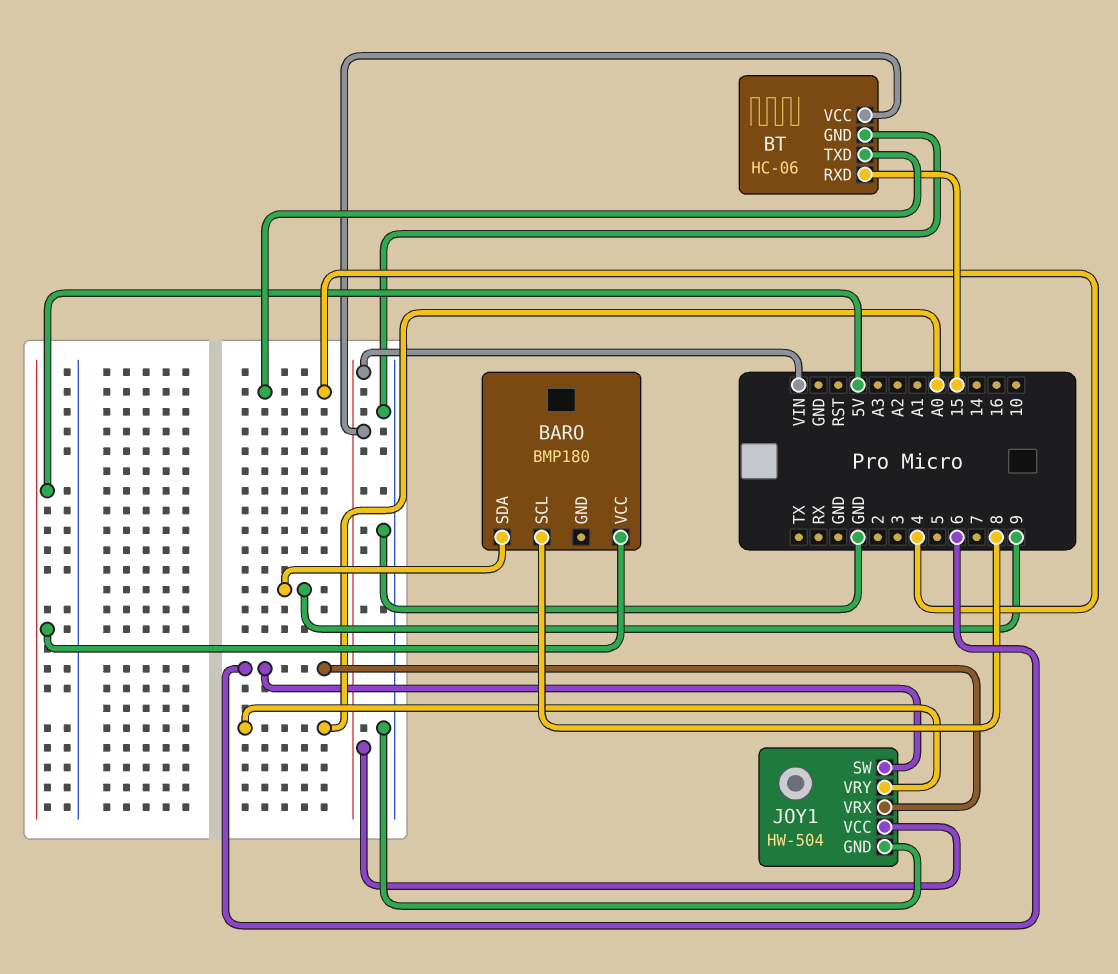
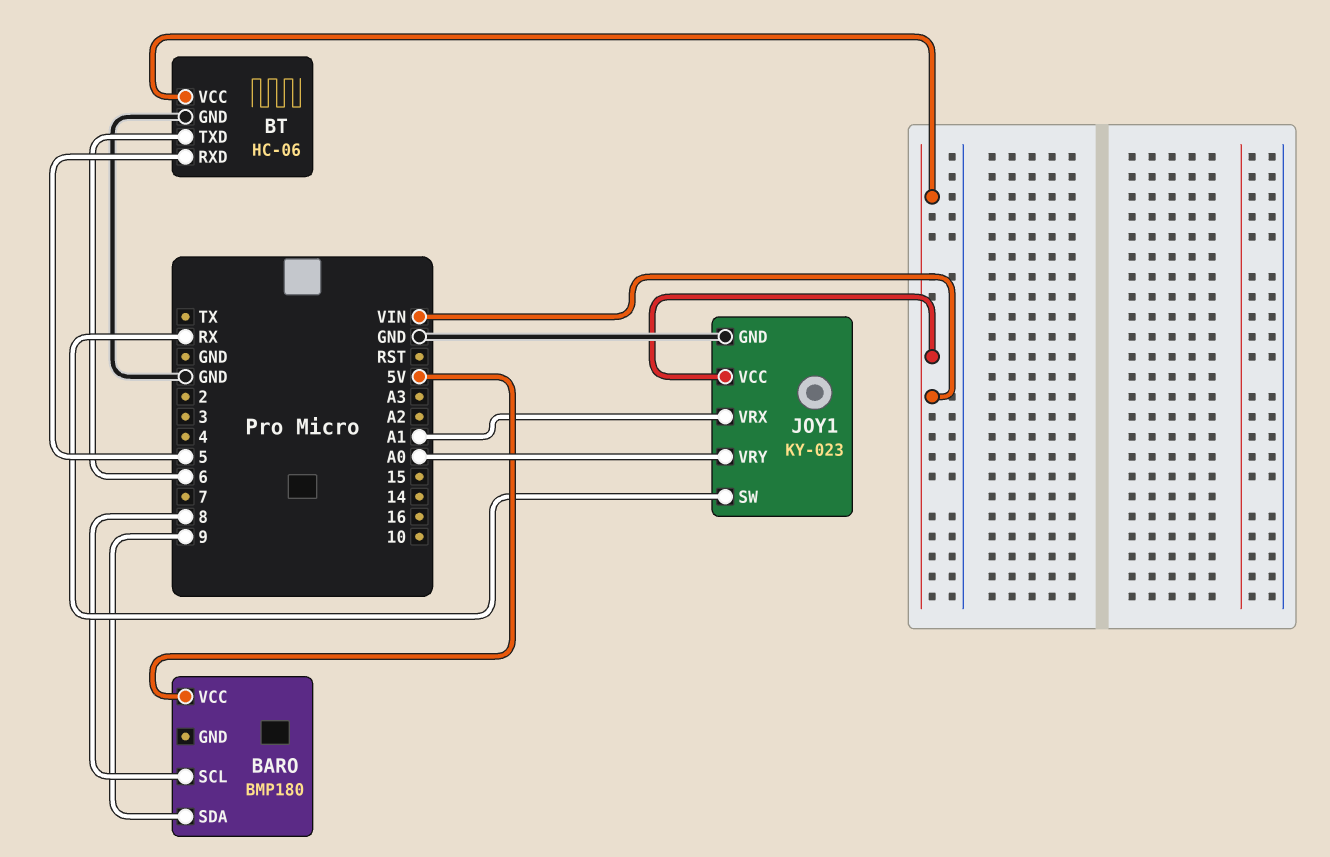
BT pin RXD: 15 -> 5
BT pin TXD: 4 -> 6
JOY1: HW-504 -> KY-023
JOY1 pin SW: 6 -> RX
JOY1 pin VRX: 6 -> A1

